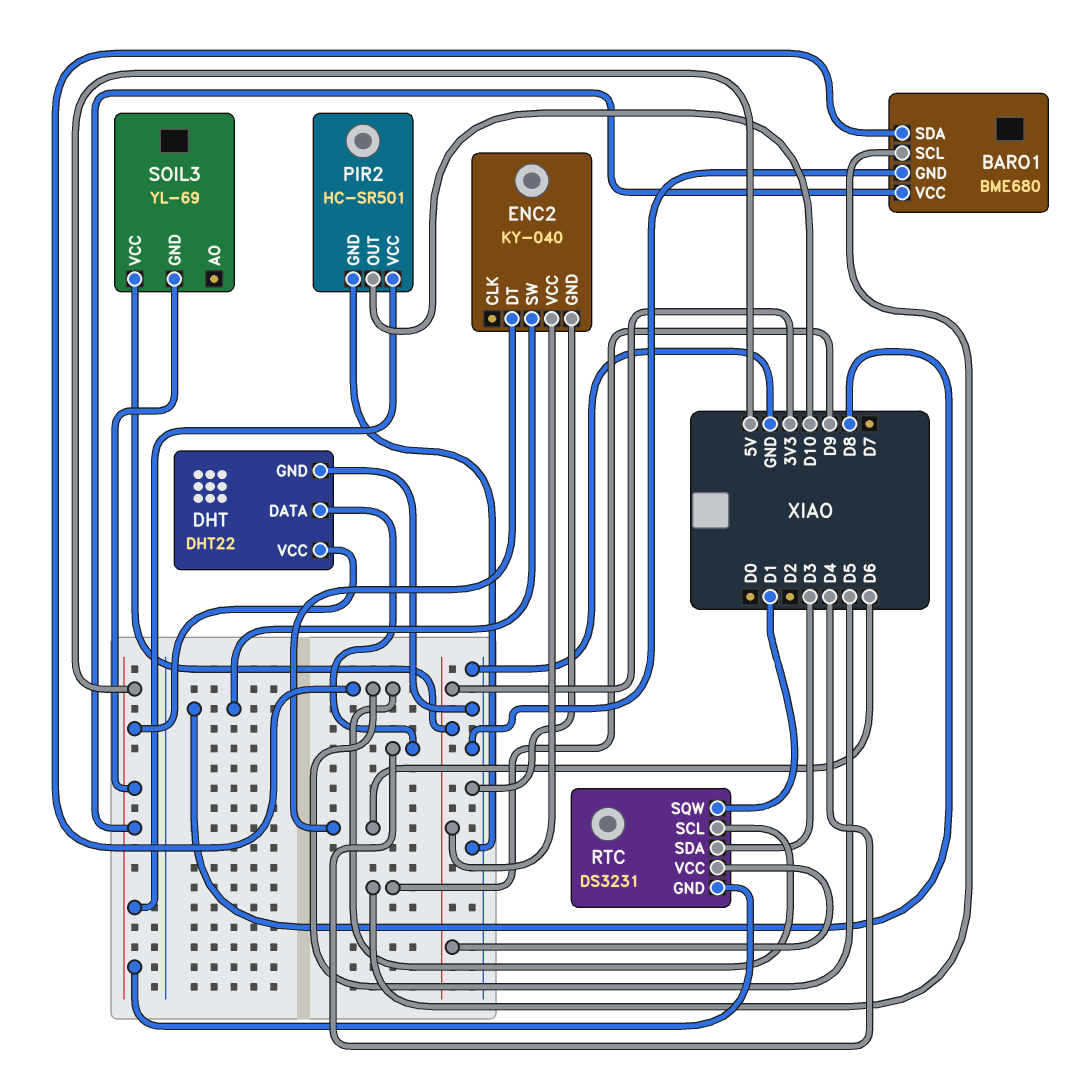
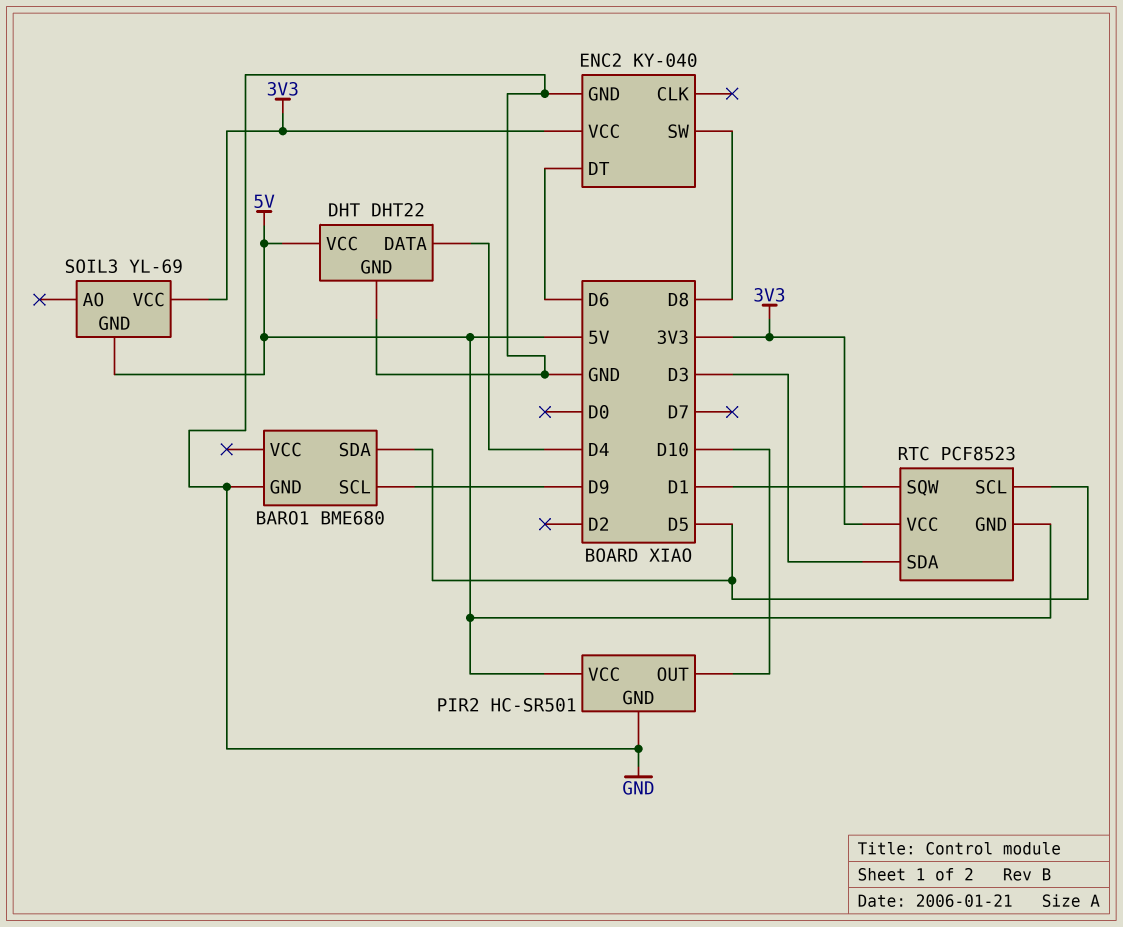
BARO1 pin VCC: 5V -> none
RTC: DS3231 -> PCF8523

